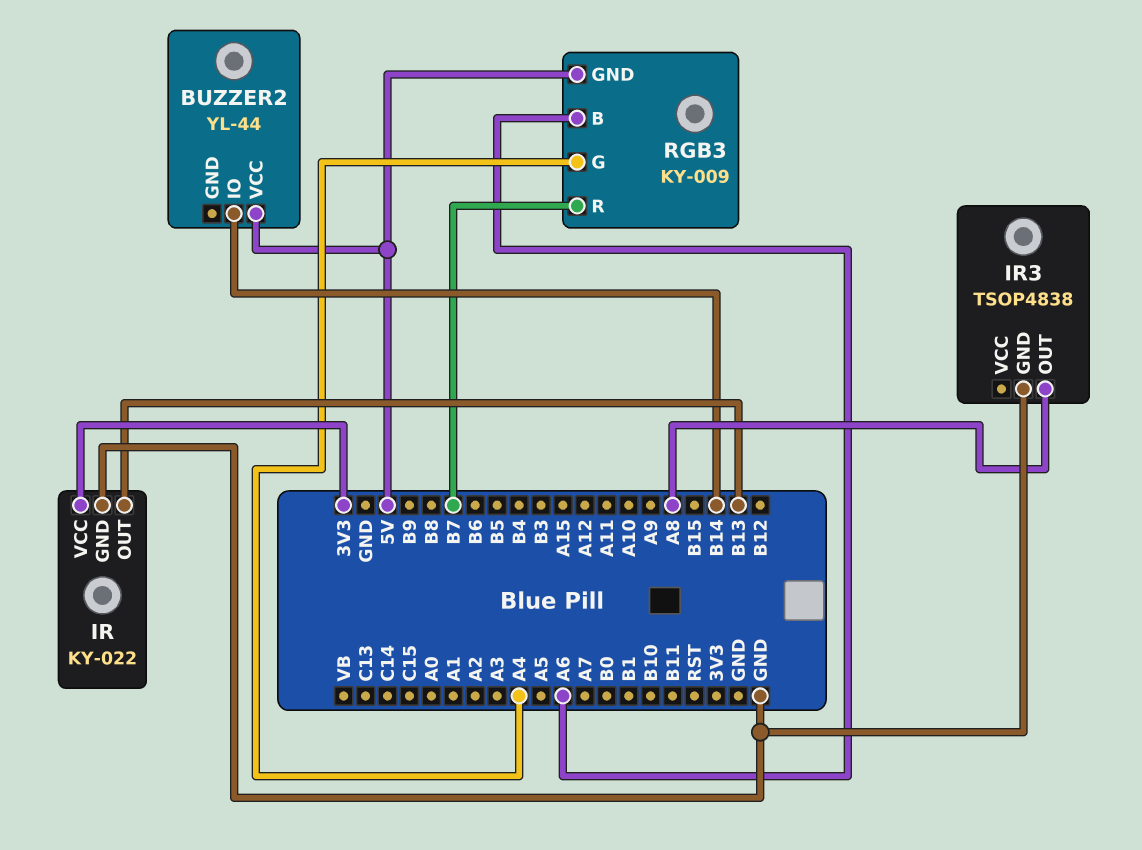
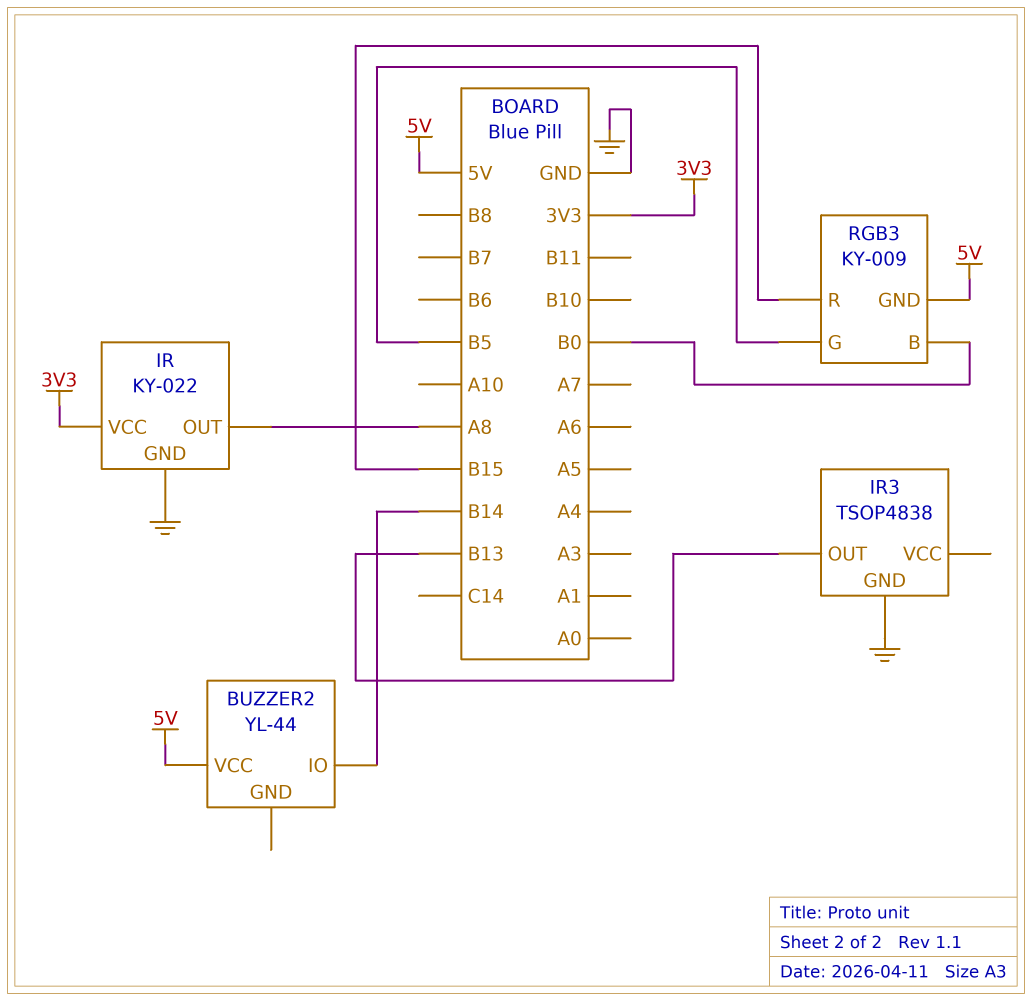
IR pin OUT: B13 -> A8
IR3 pin OUT: A8 -> B13
RGB3 pin B: A6 -> B0
RGB3 pin G: A4 -> B5
RGB3 pin R: B7 -> B15

